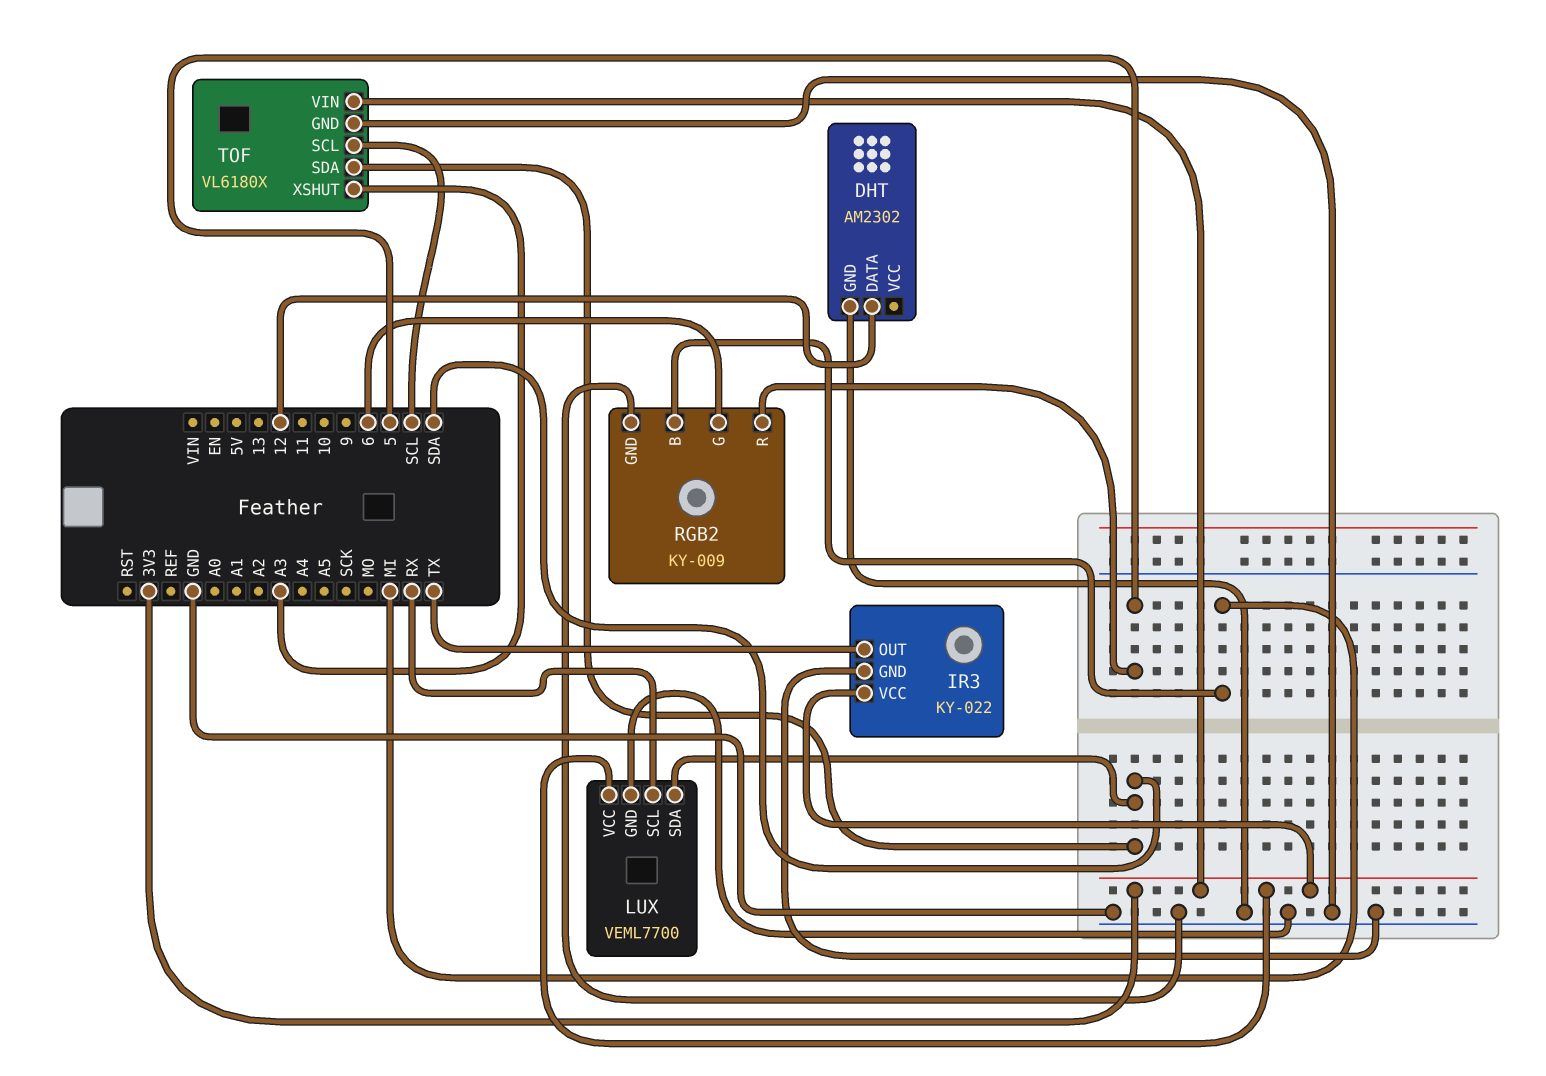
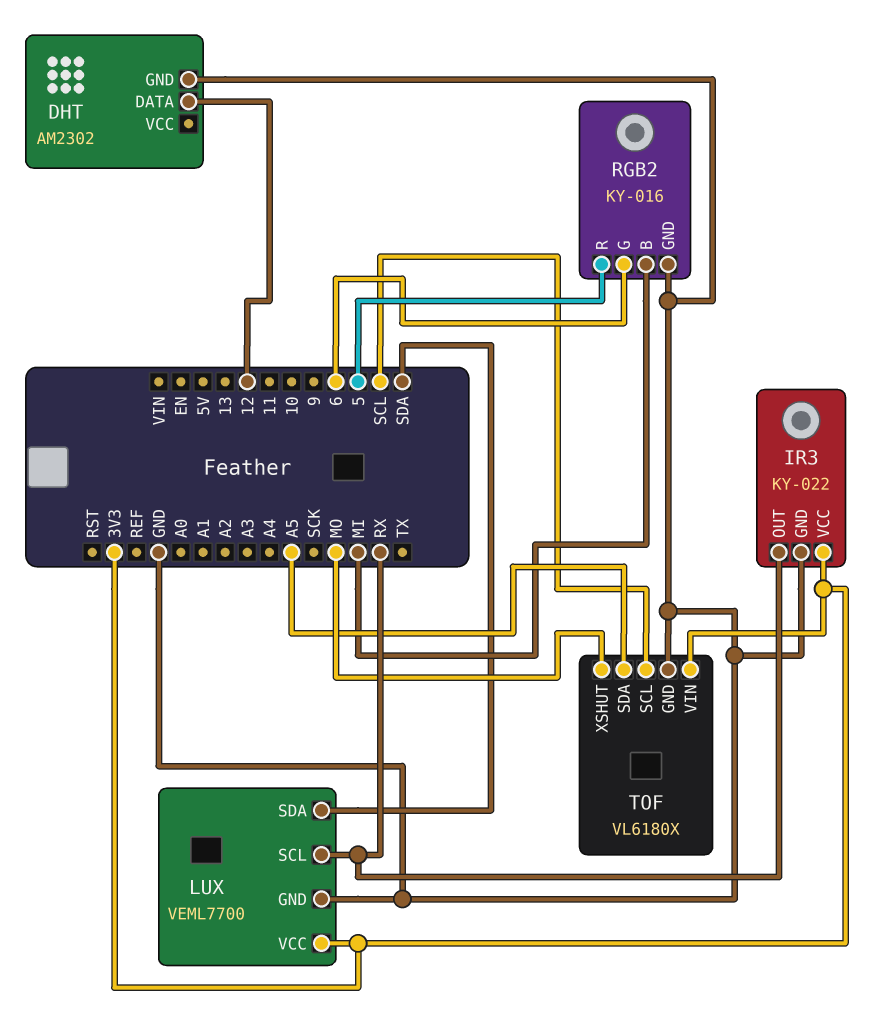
IR3 pin OUT: TX -> RX
RGB2: KY-009 -> KY-016
TOF pin SDA: SDA -> A5
TOF pin XSHUT: A3 -> MO

